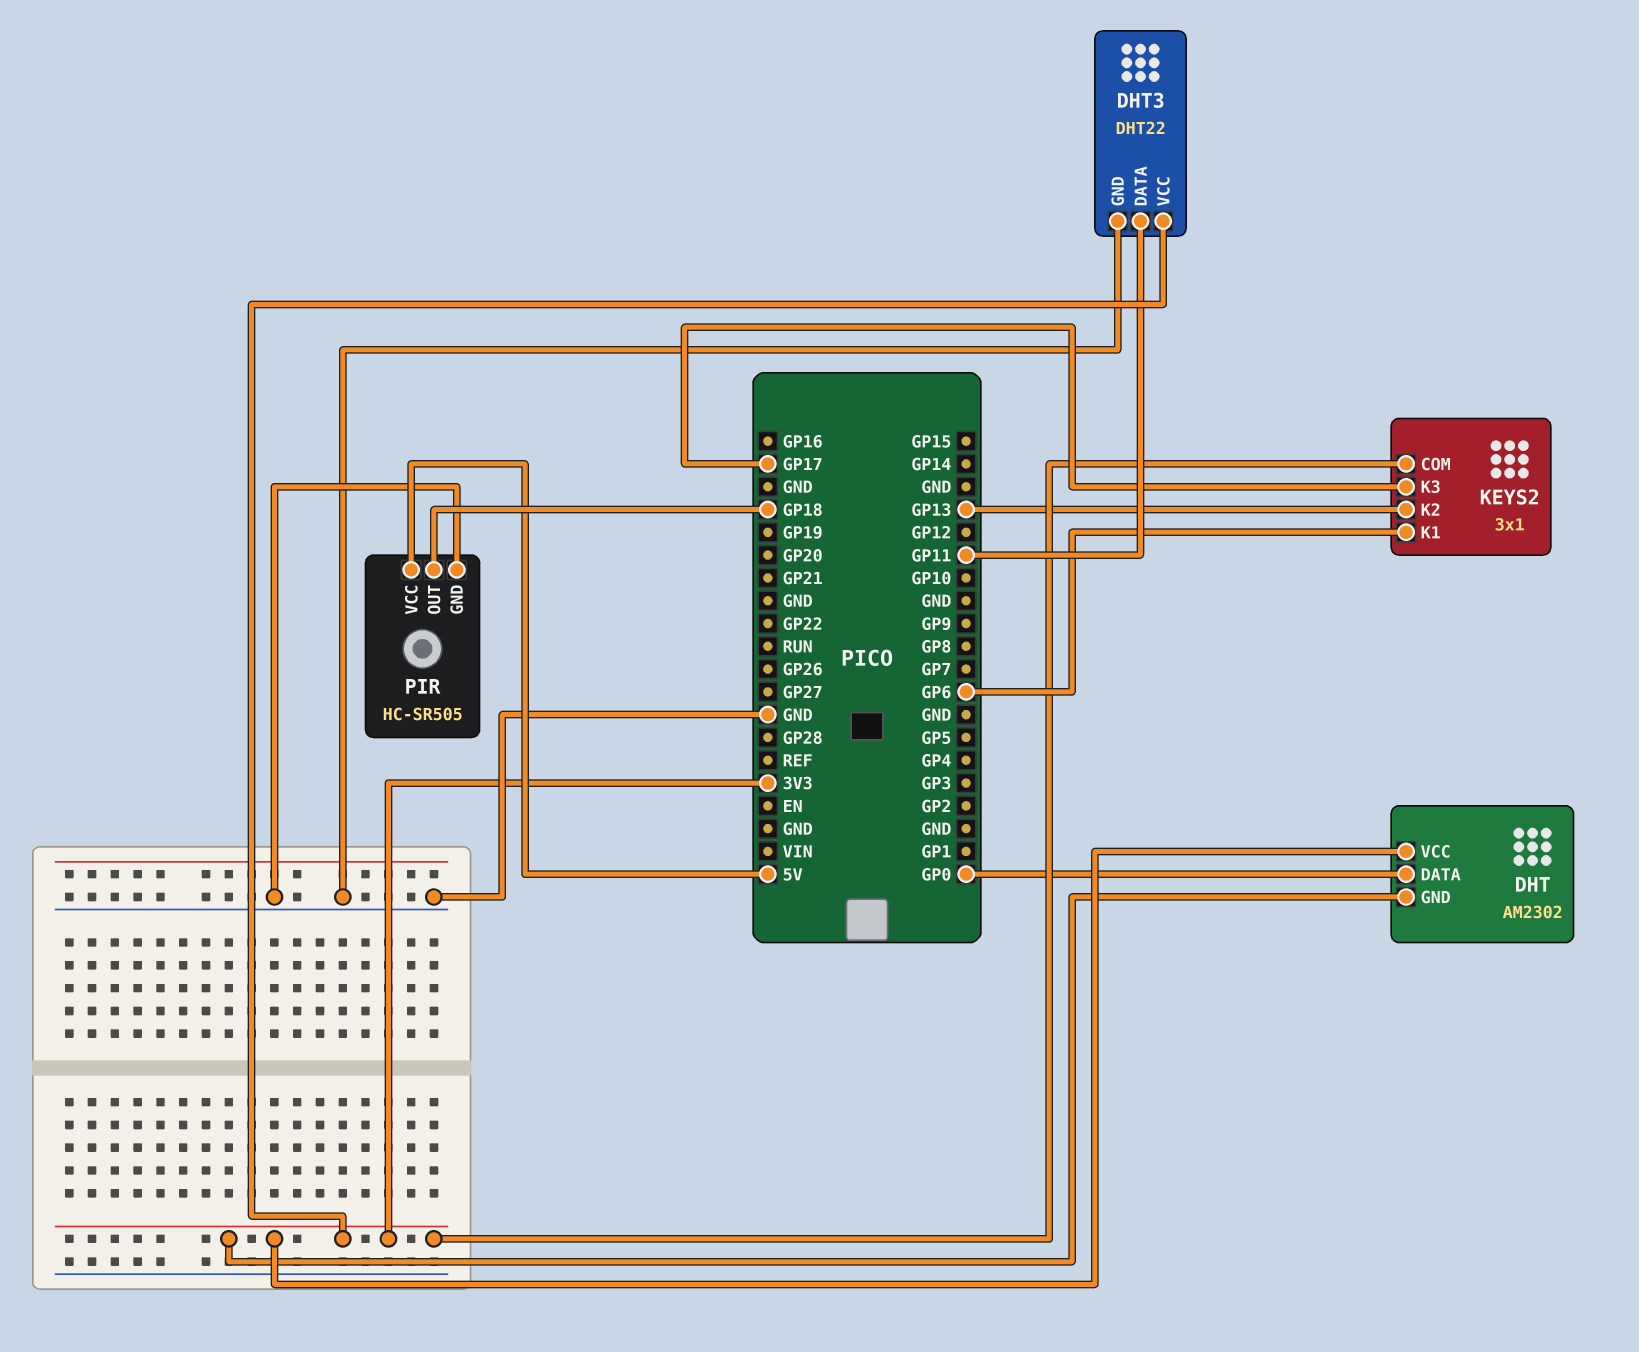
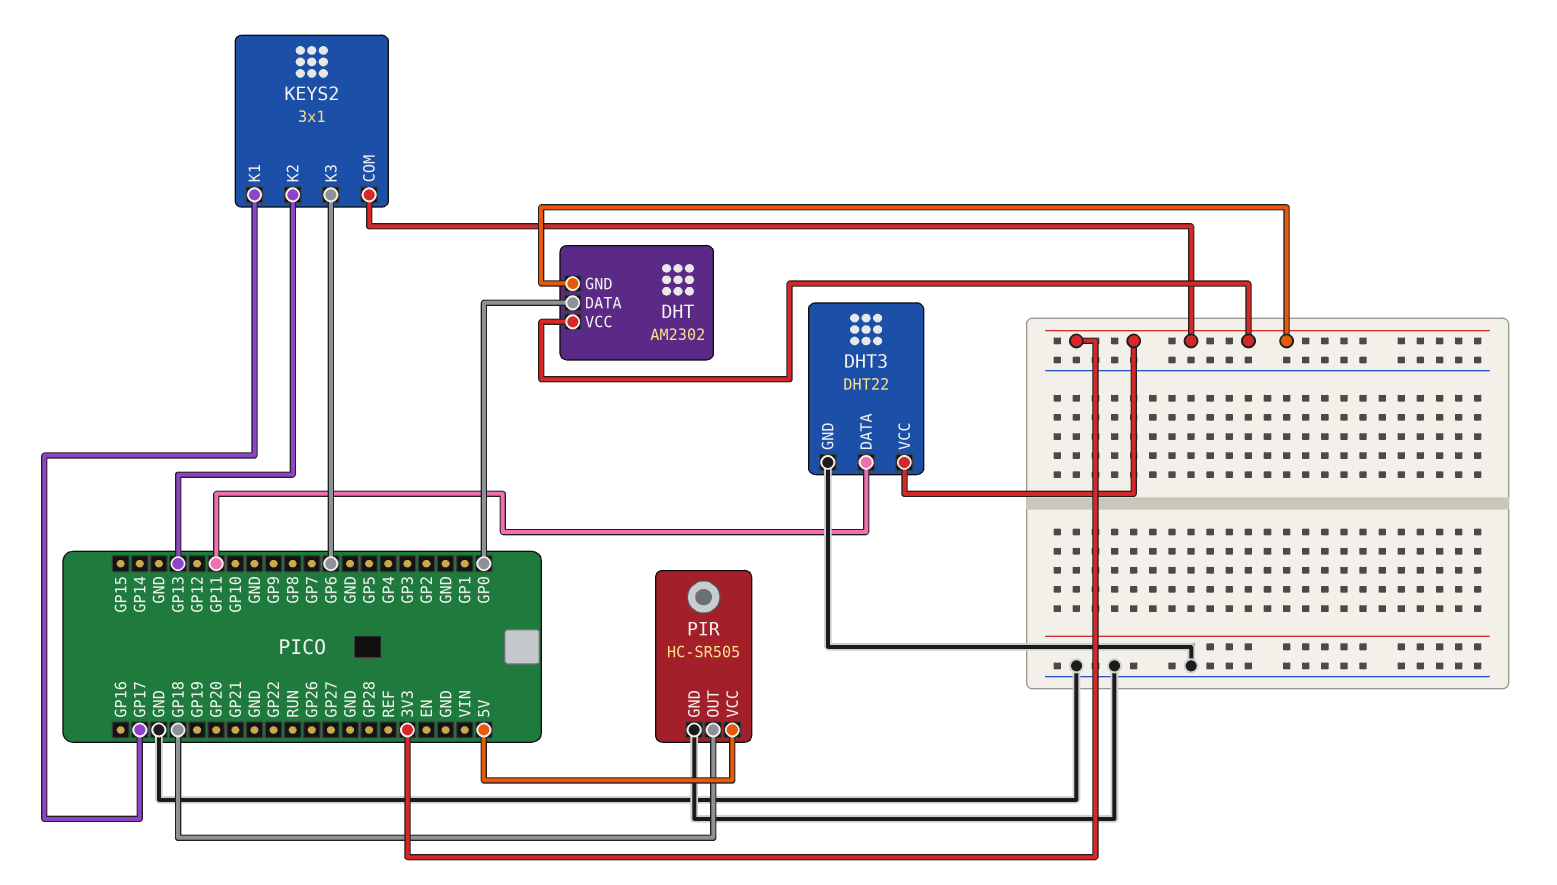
KEYS2 pin K1: GP6 -> GP17
KEYS2 pin K3: GP17 -> GP6

